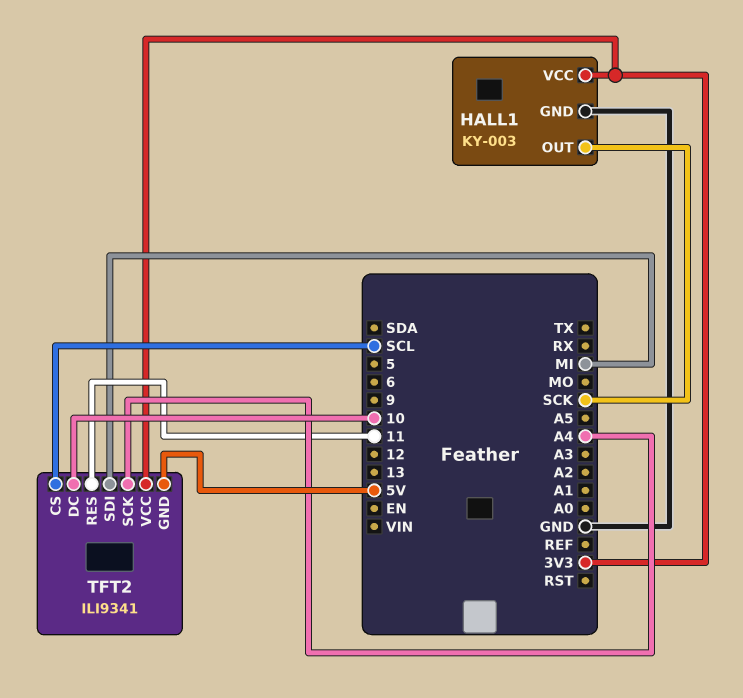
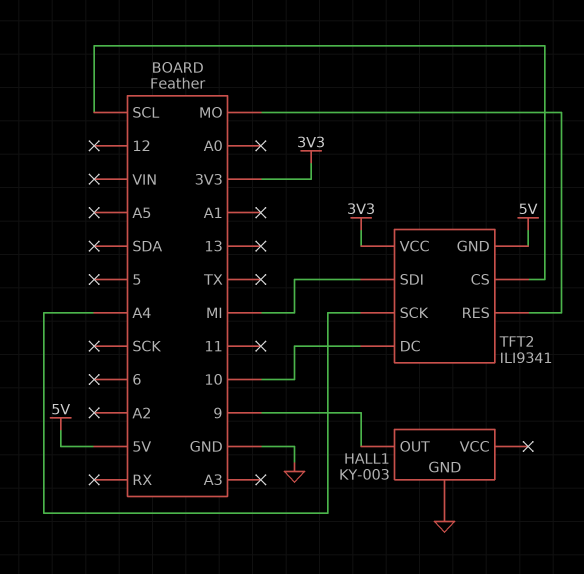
HALL1 pin OUT: SCK -> 9
HALL1 pin VCC: 3V3 -> none
TFT2 pin RES: 11 -> MO

